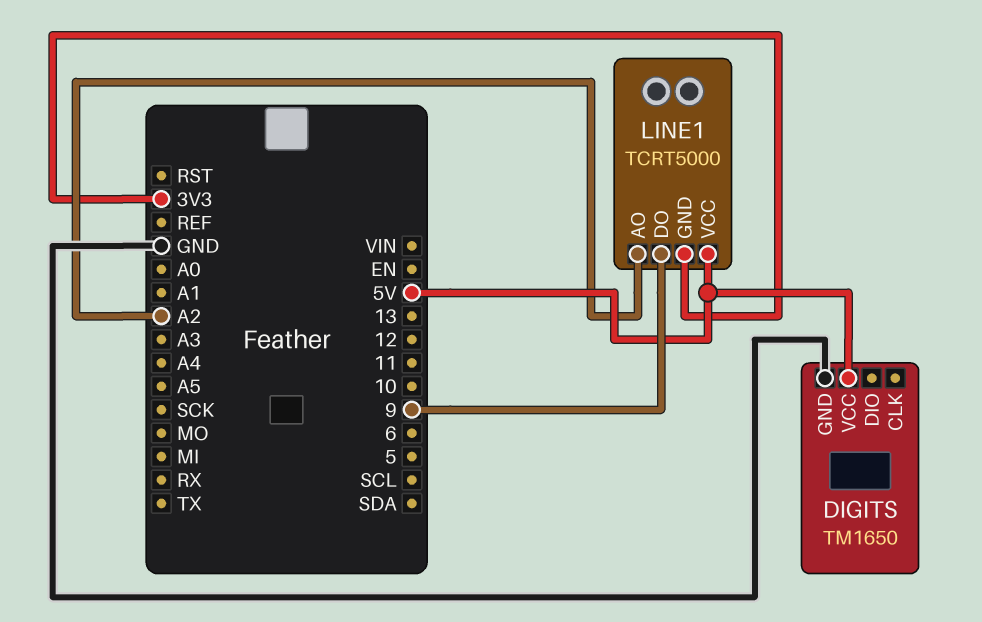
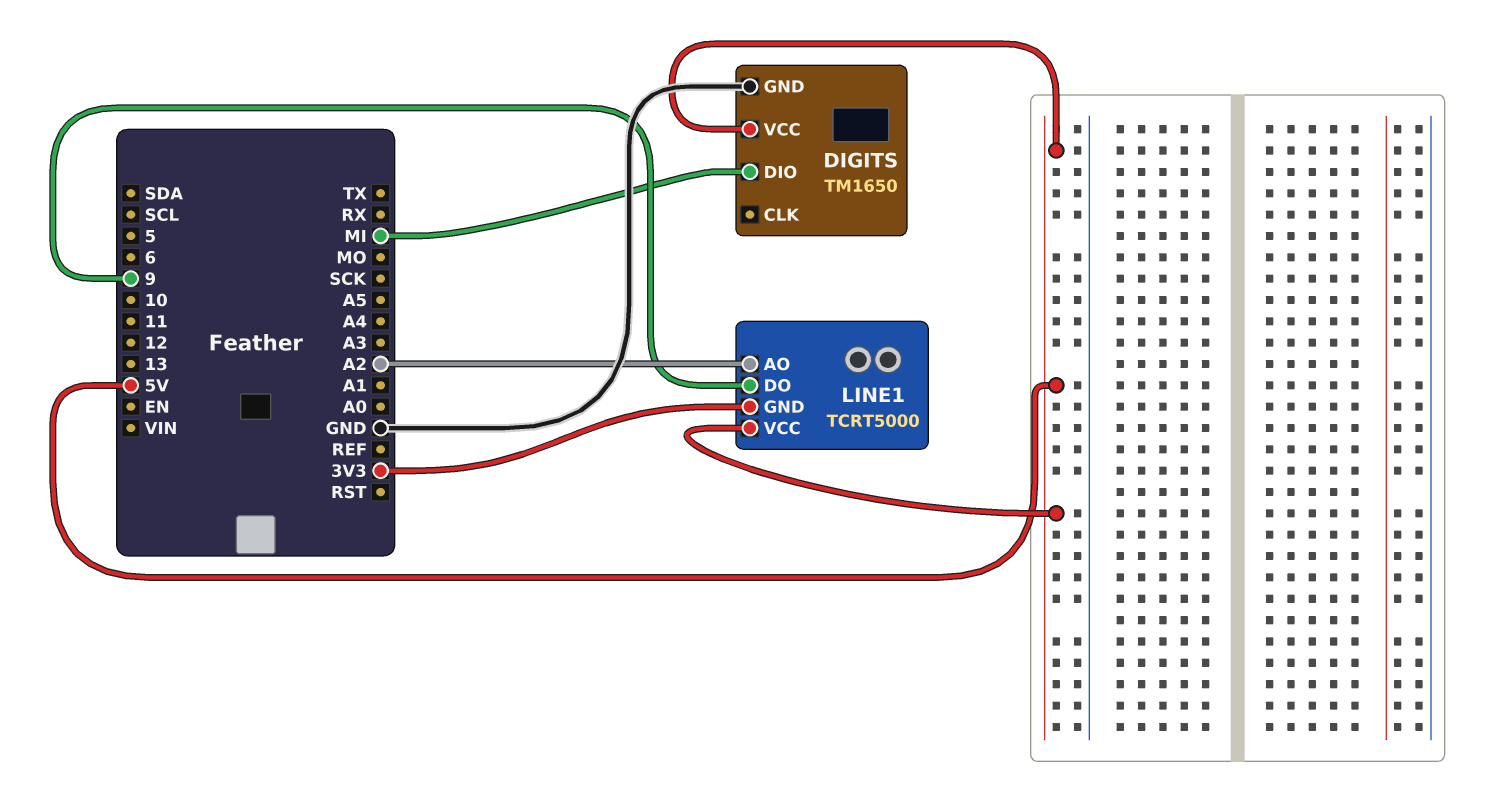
DIGITS pin DIO: none -> MI

